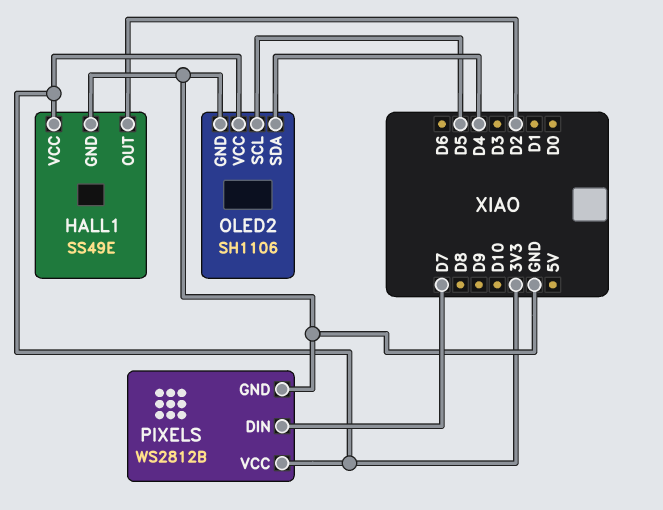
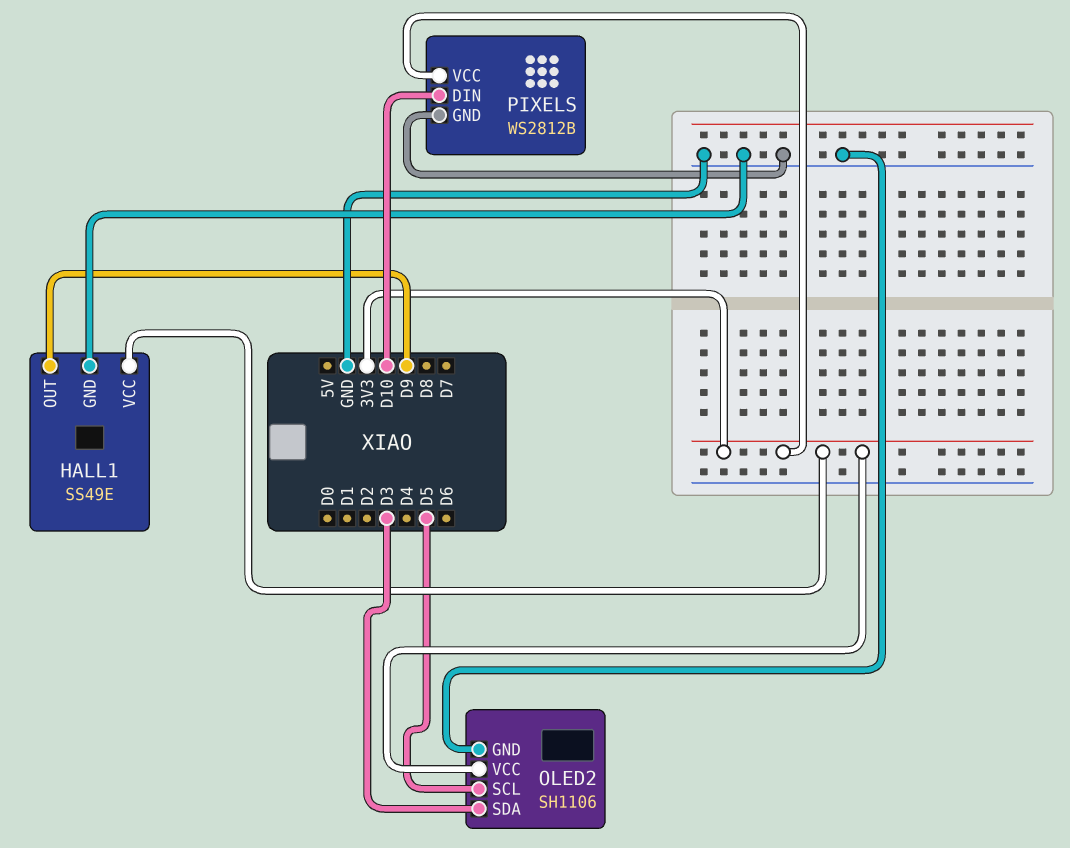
HALL1 pin OUT: D2 -> D9
OLED2 pin SDA: D4 -> D3
PIXELS pin DIN: D7 -> D10

